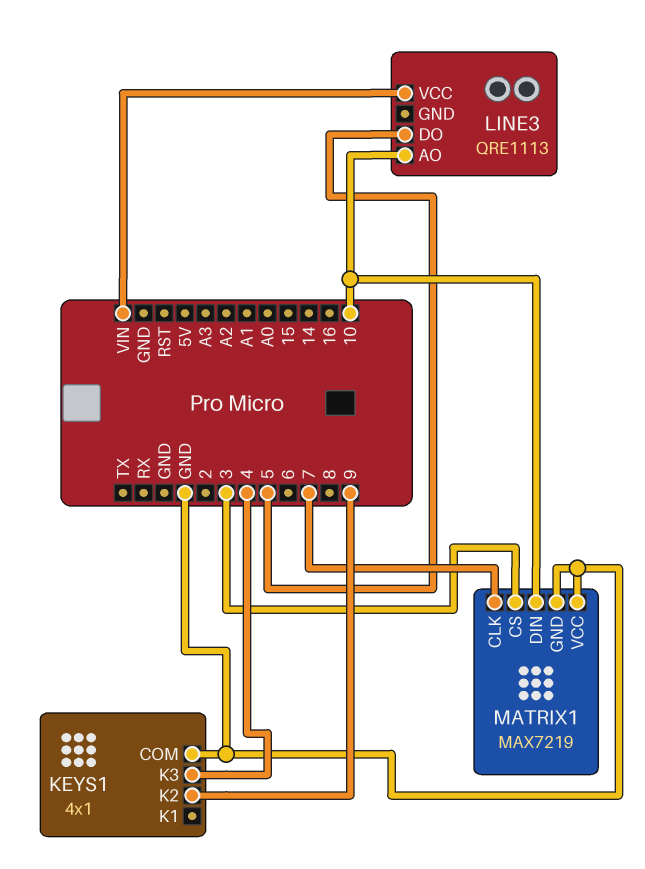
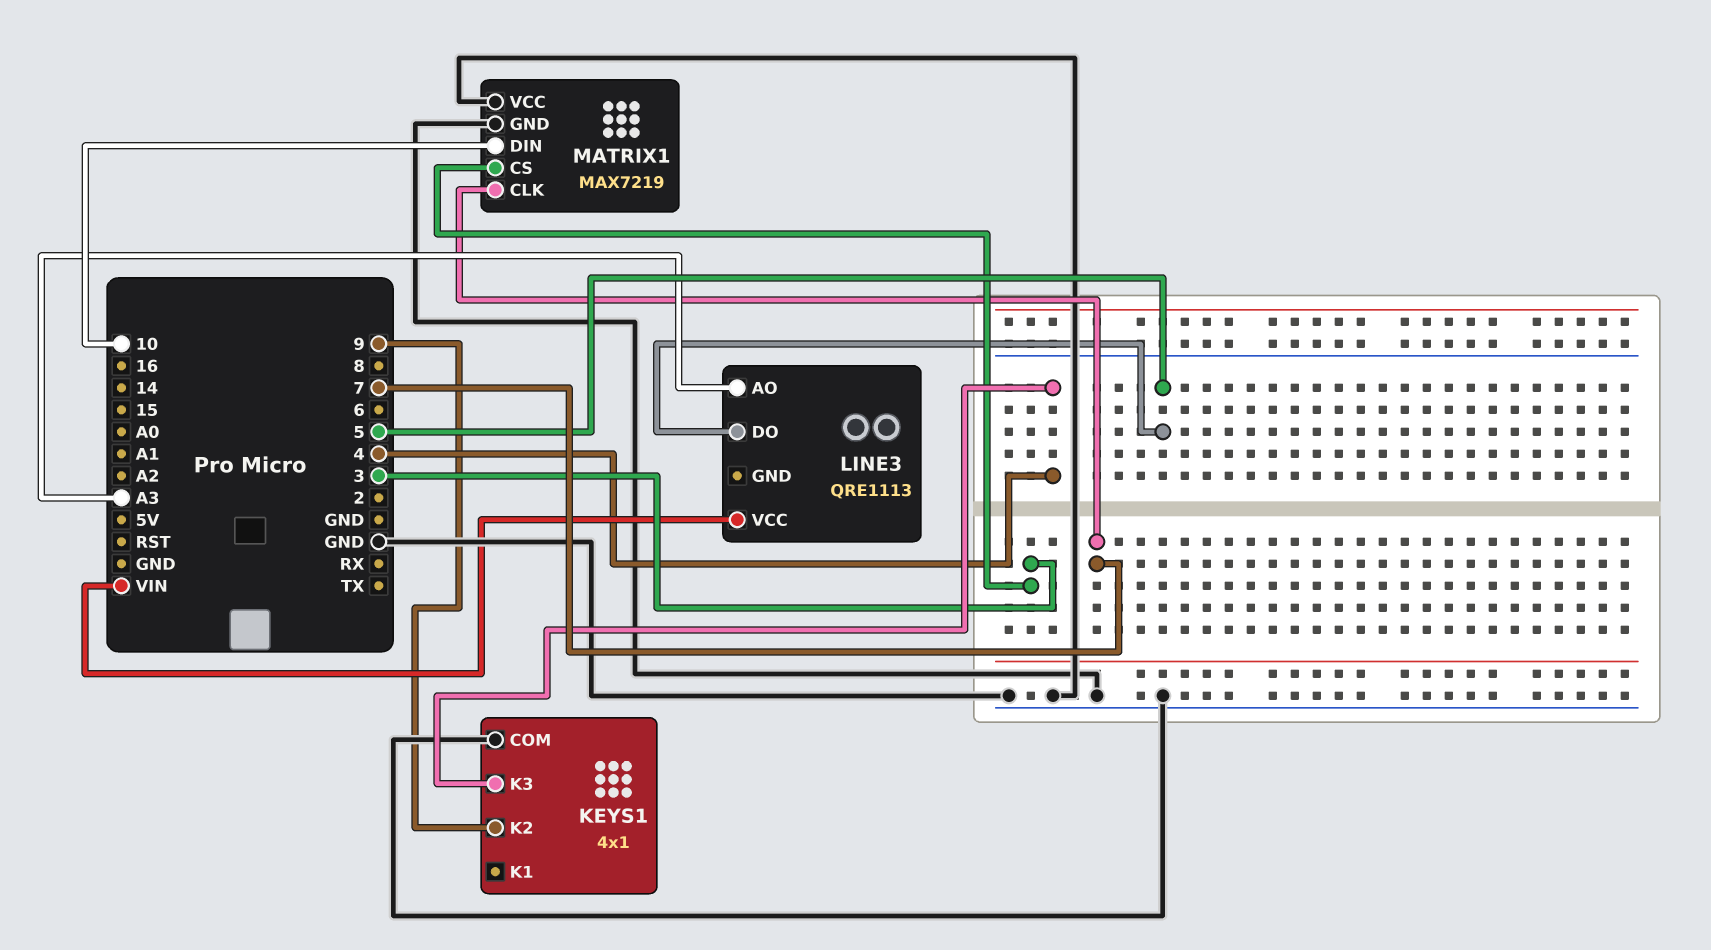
LINE3 pin AO: 10 -> A3

